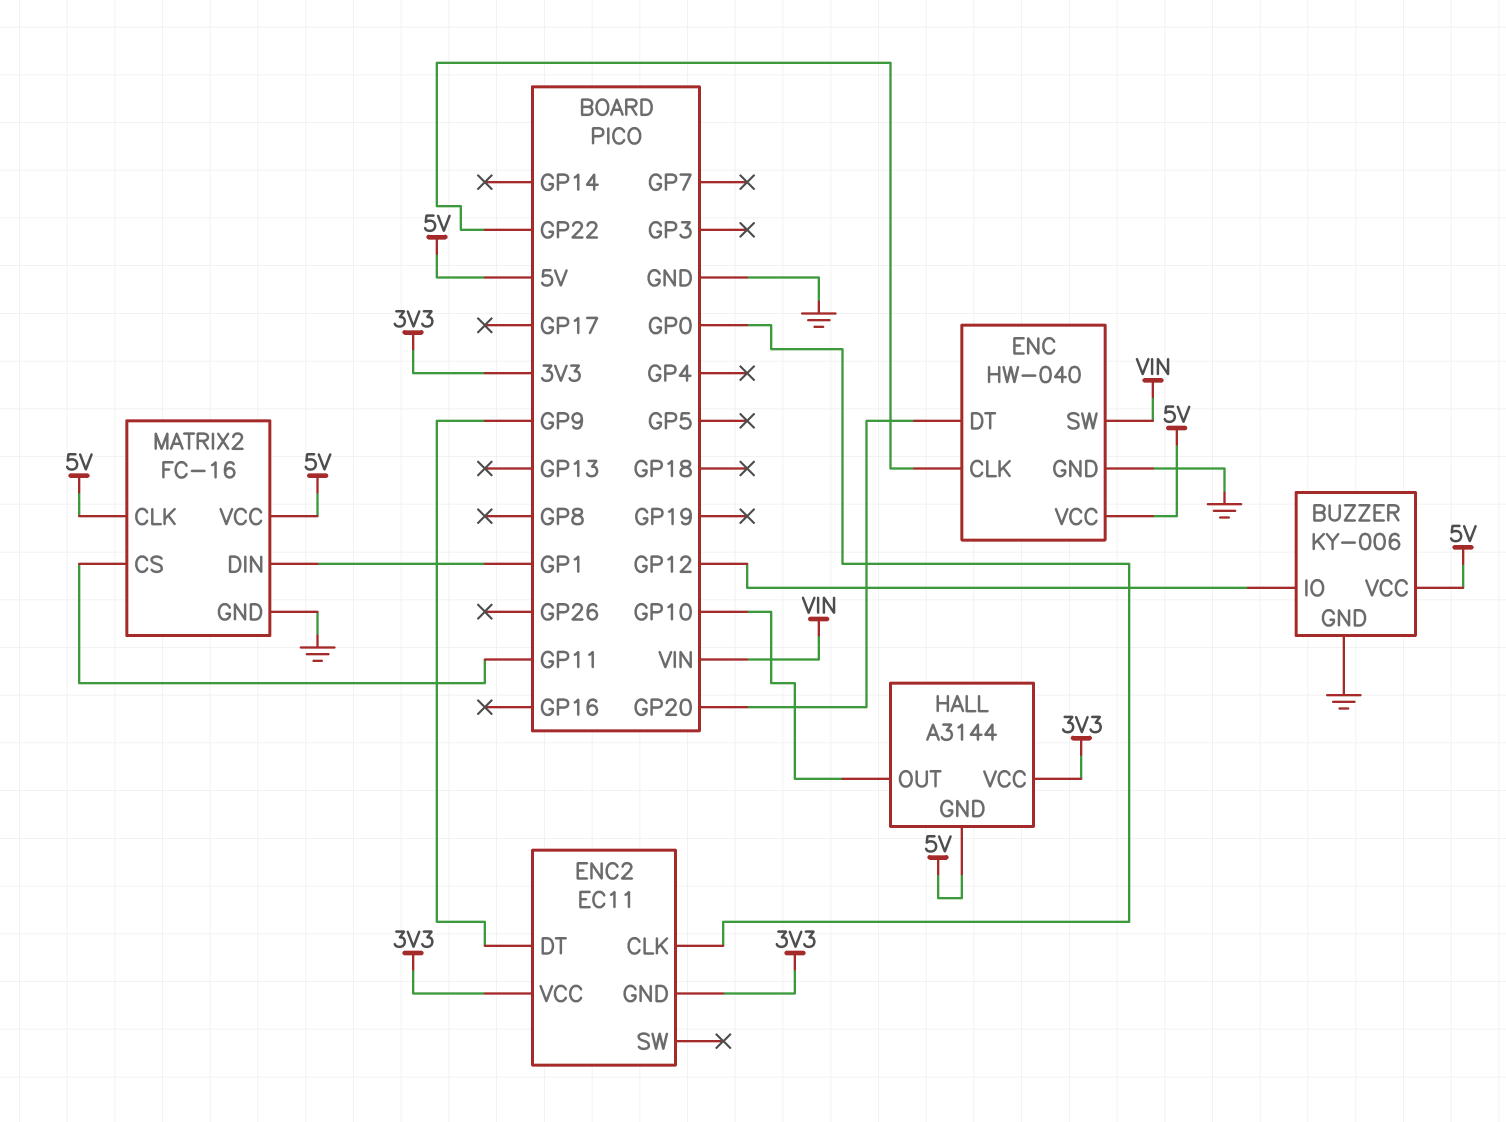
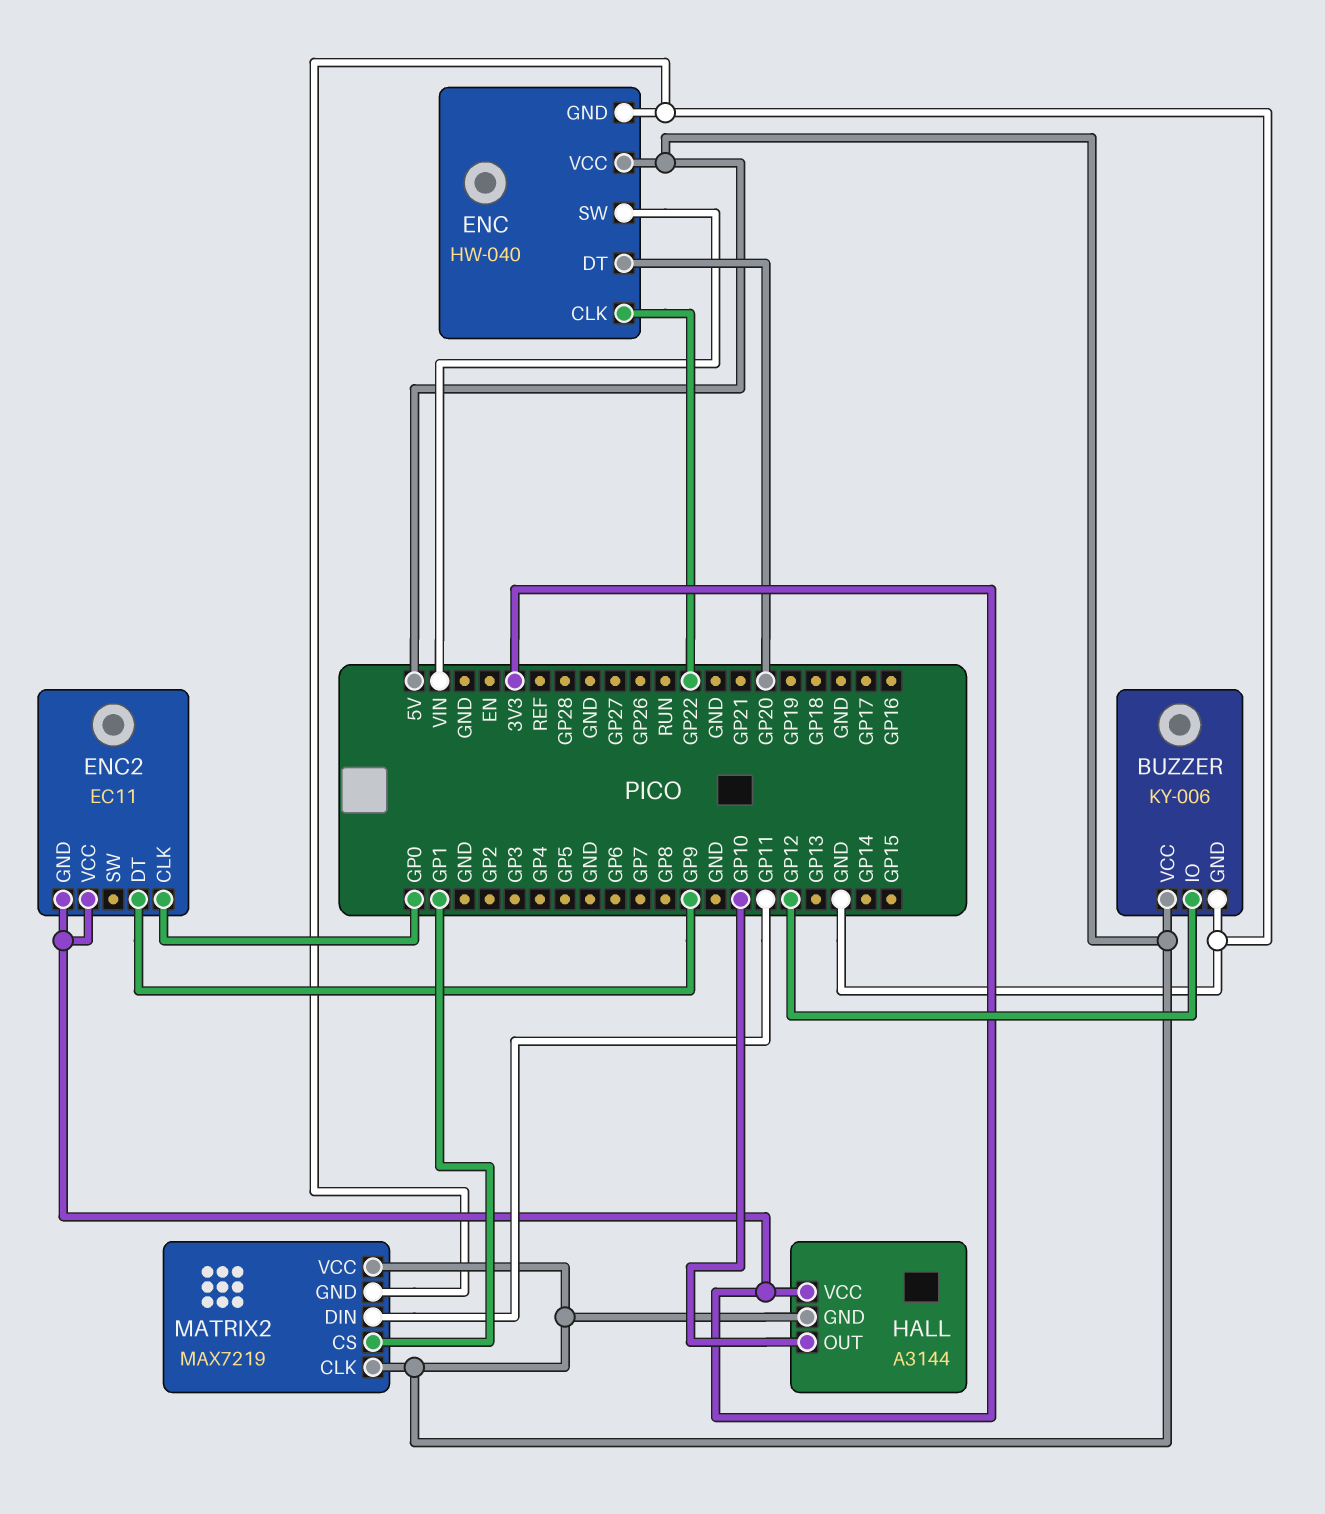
MATRIX2: FC-16 -> MAX7219
MATRIX2 pin CS: GP11 -> GP1
MATRIX2 pin DIN: GP1 -> GP11

